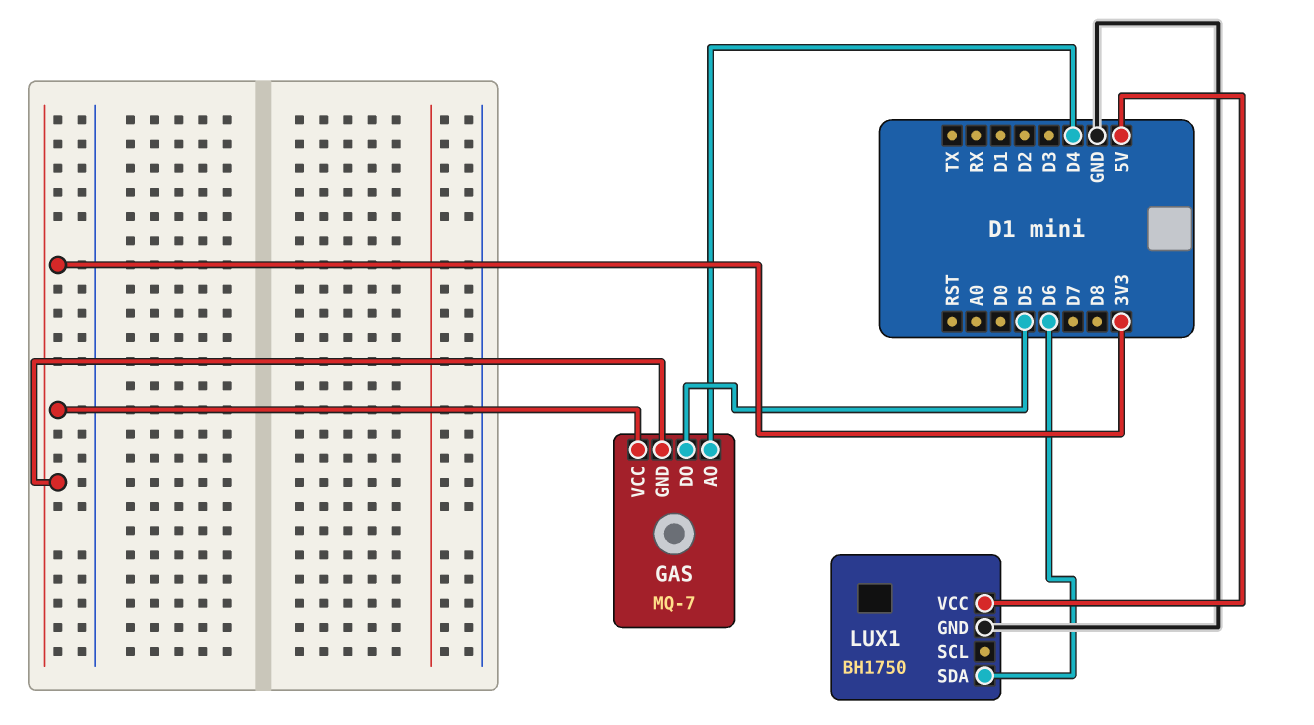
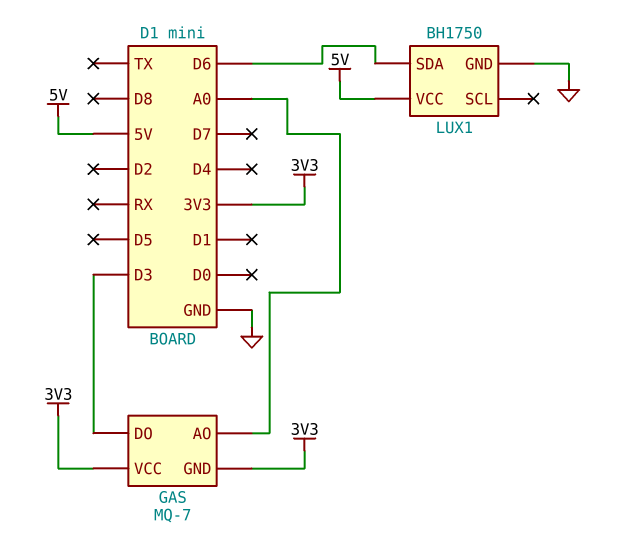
GAS pin AO: D4 -> A0
GAS pin DO: D5 -> D3

